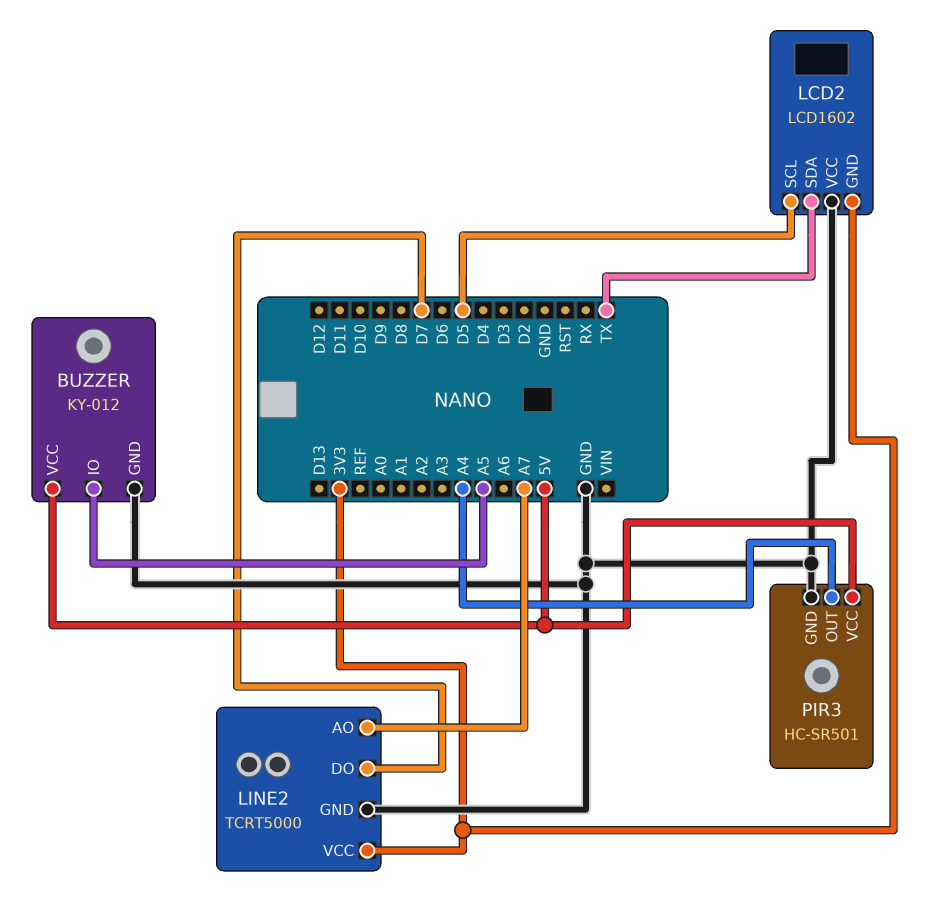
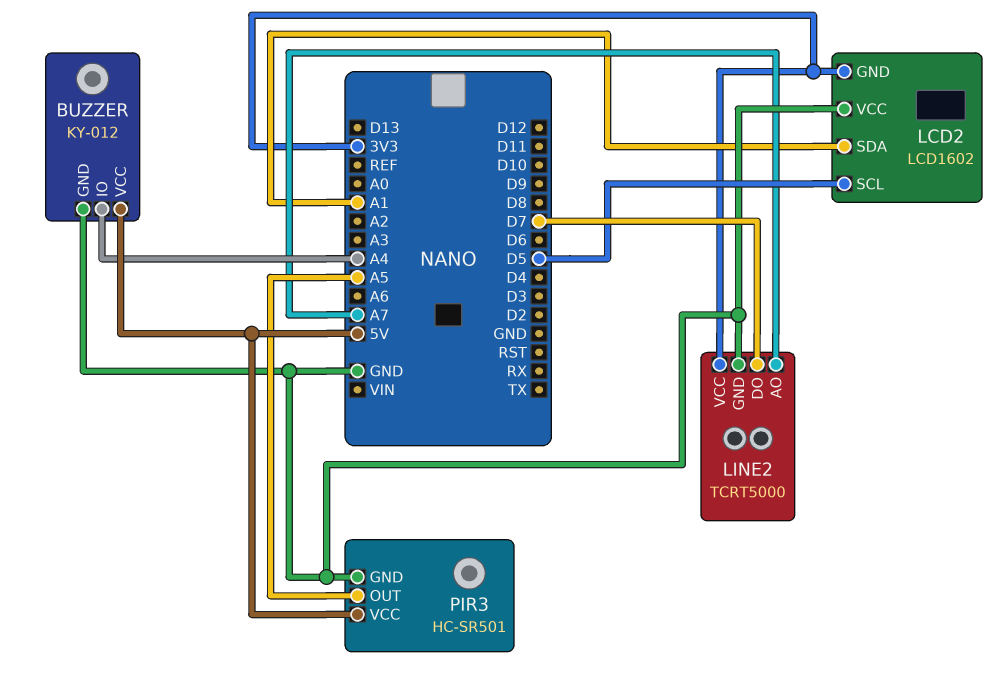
BUZZER pin IO: A5 -> A4
LCD2 pin SDA: TX -> A1
PIR3 pin OUT: A4 -> A5

